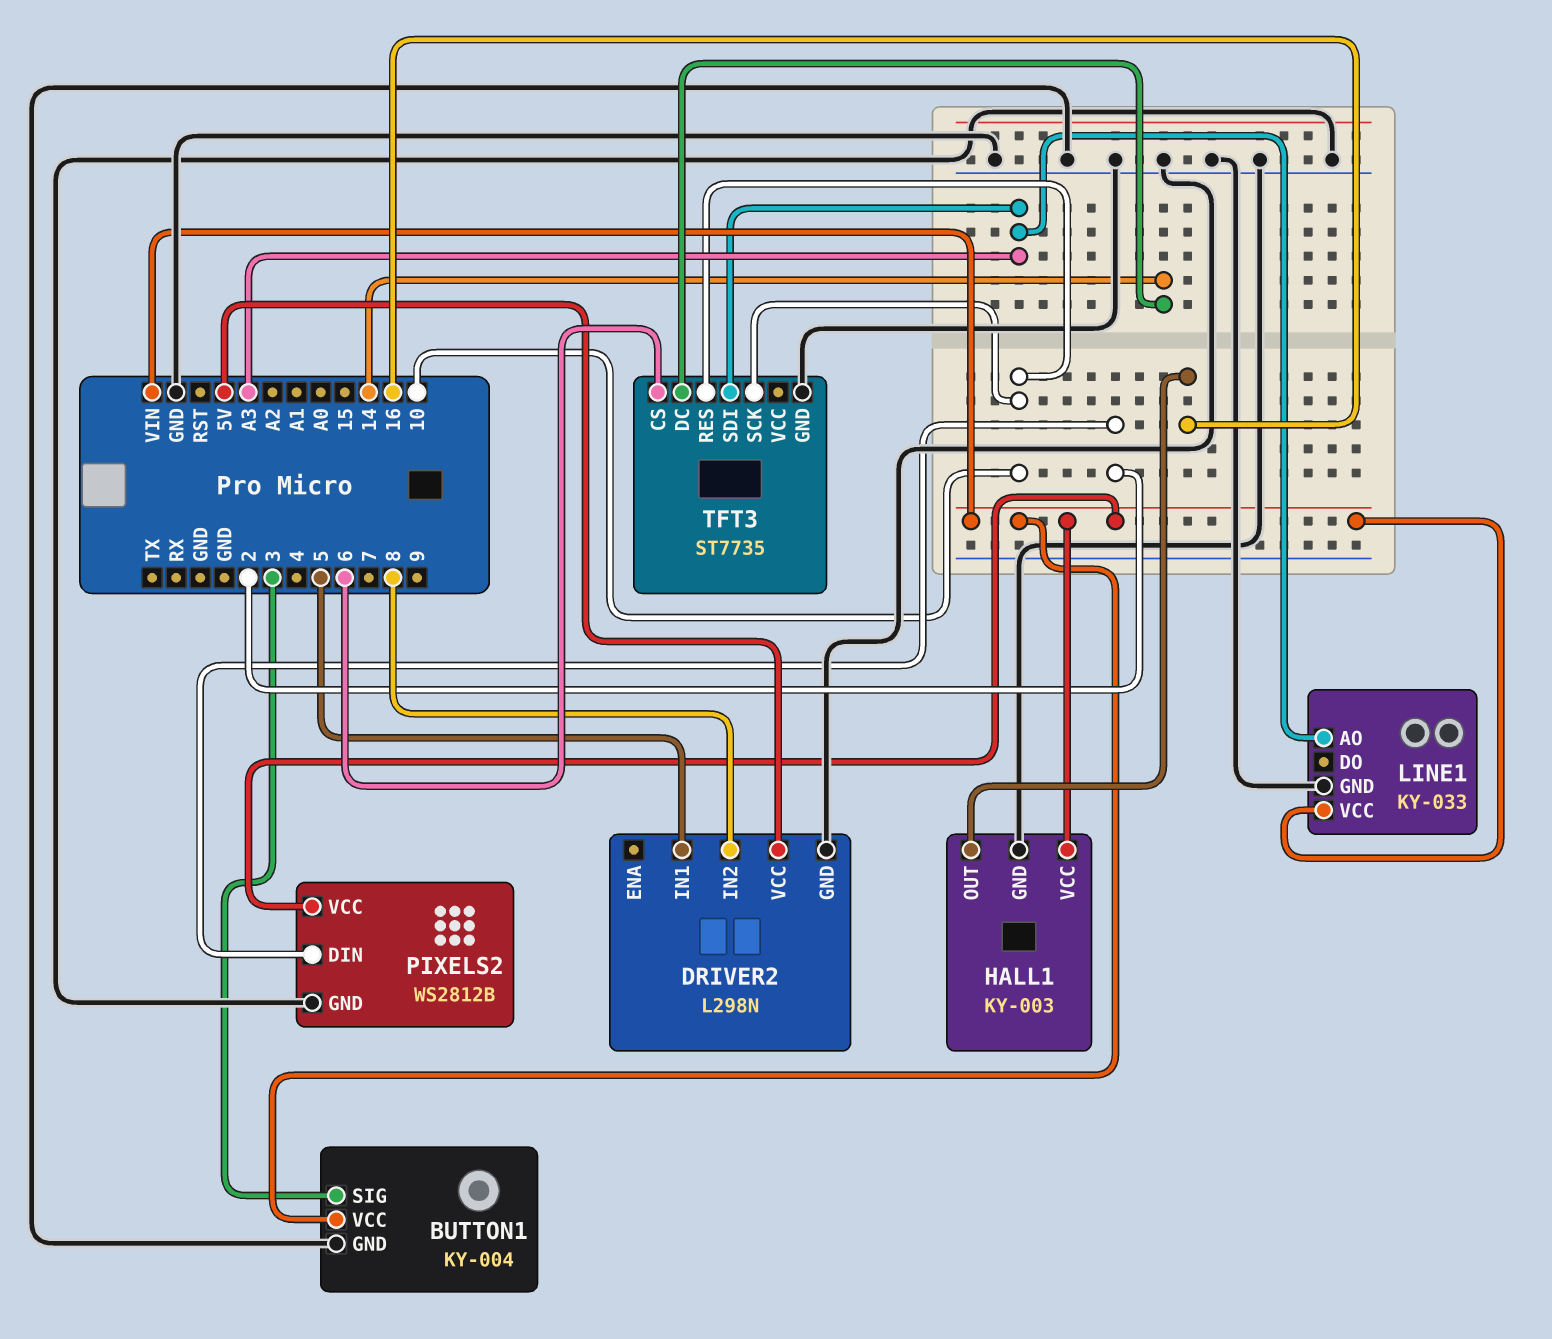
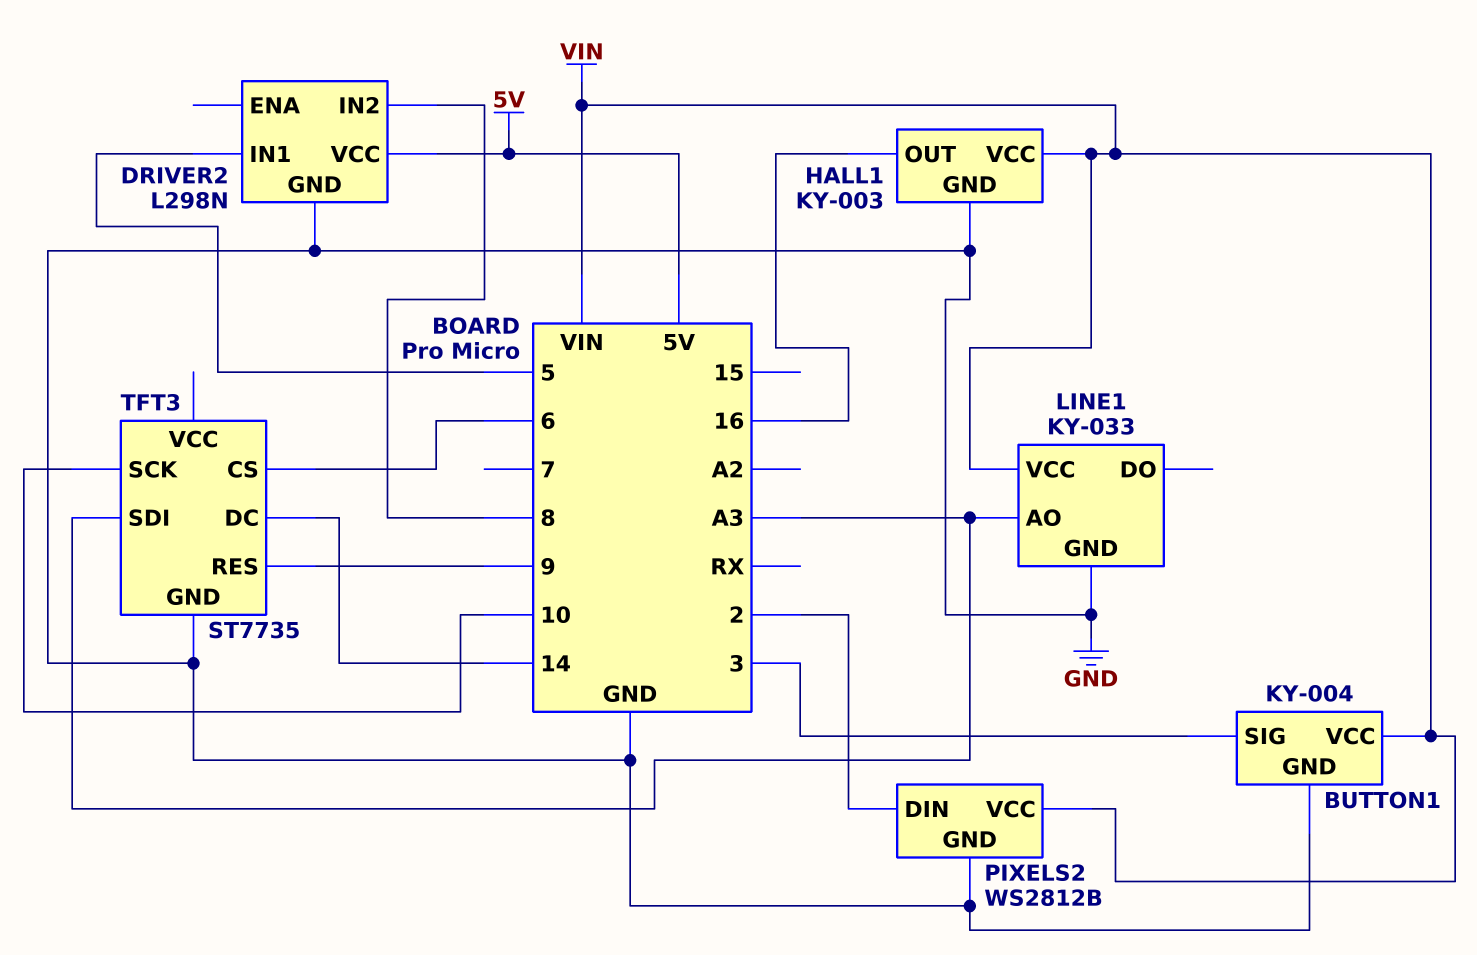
TFT3 pin RES: 10 -> 9

